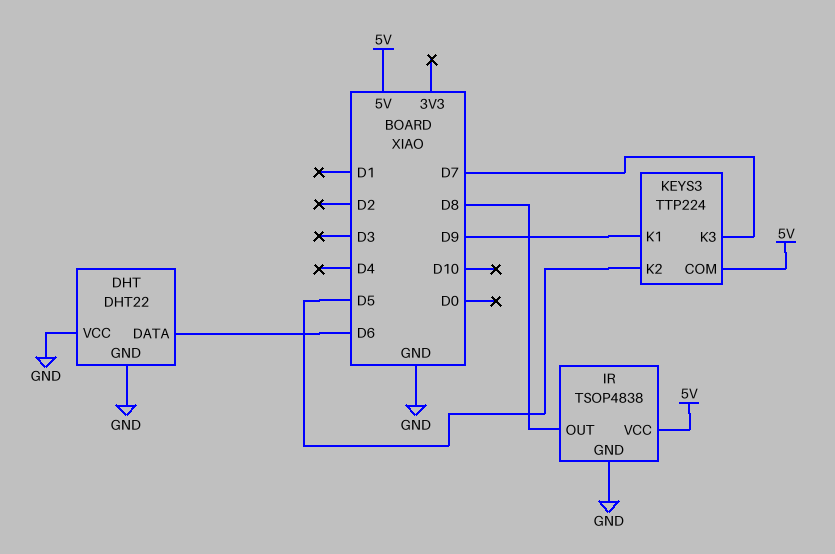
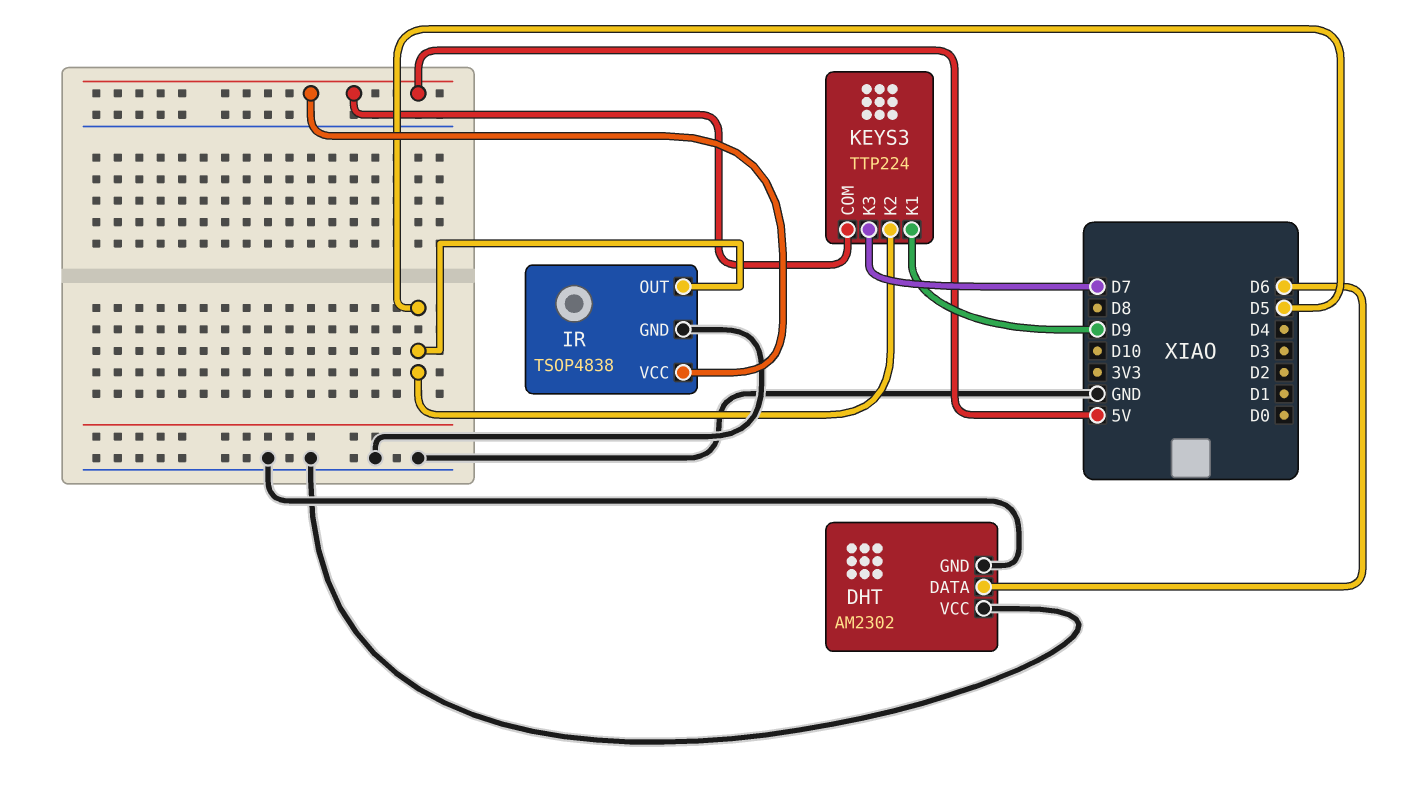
DHT: DHT22 -> AM2302
IR pin OUT: D8 -> D5

